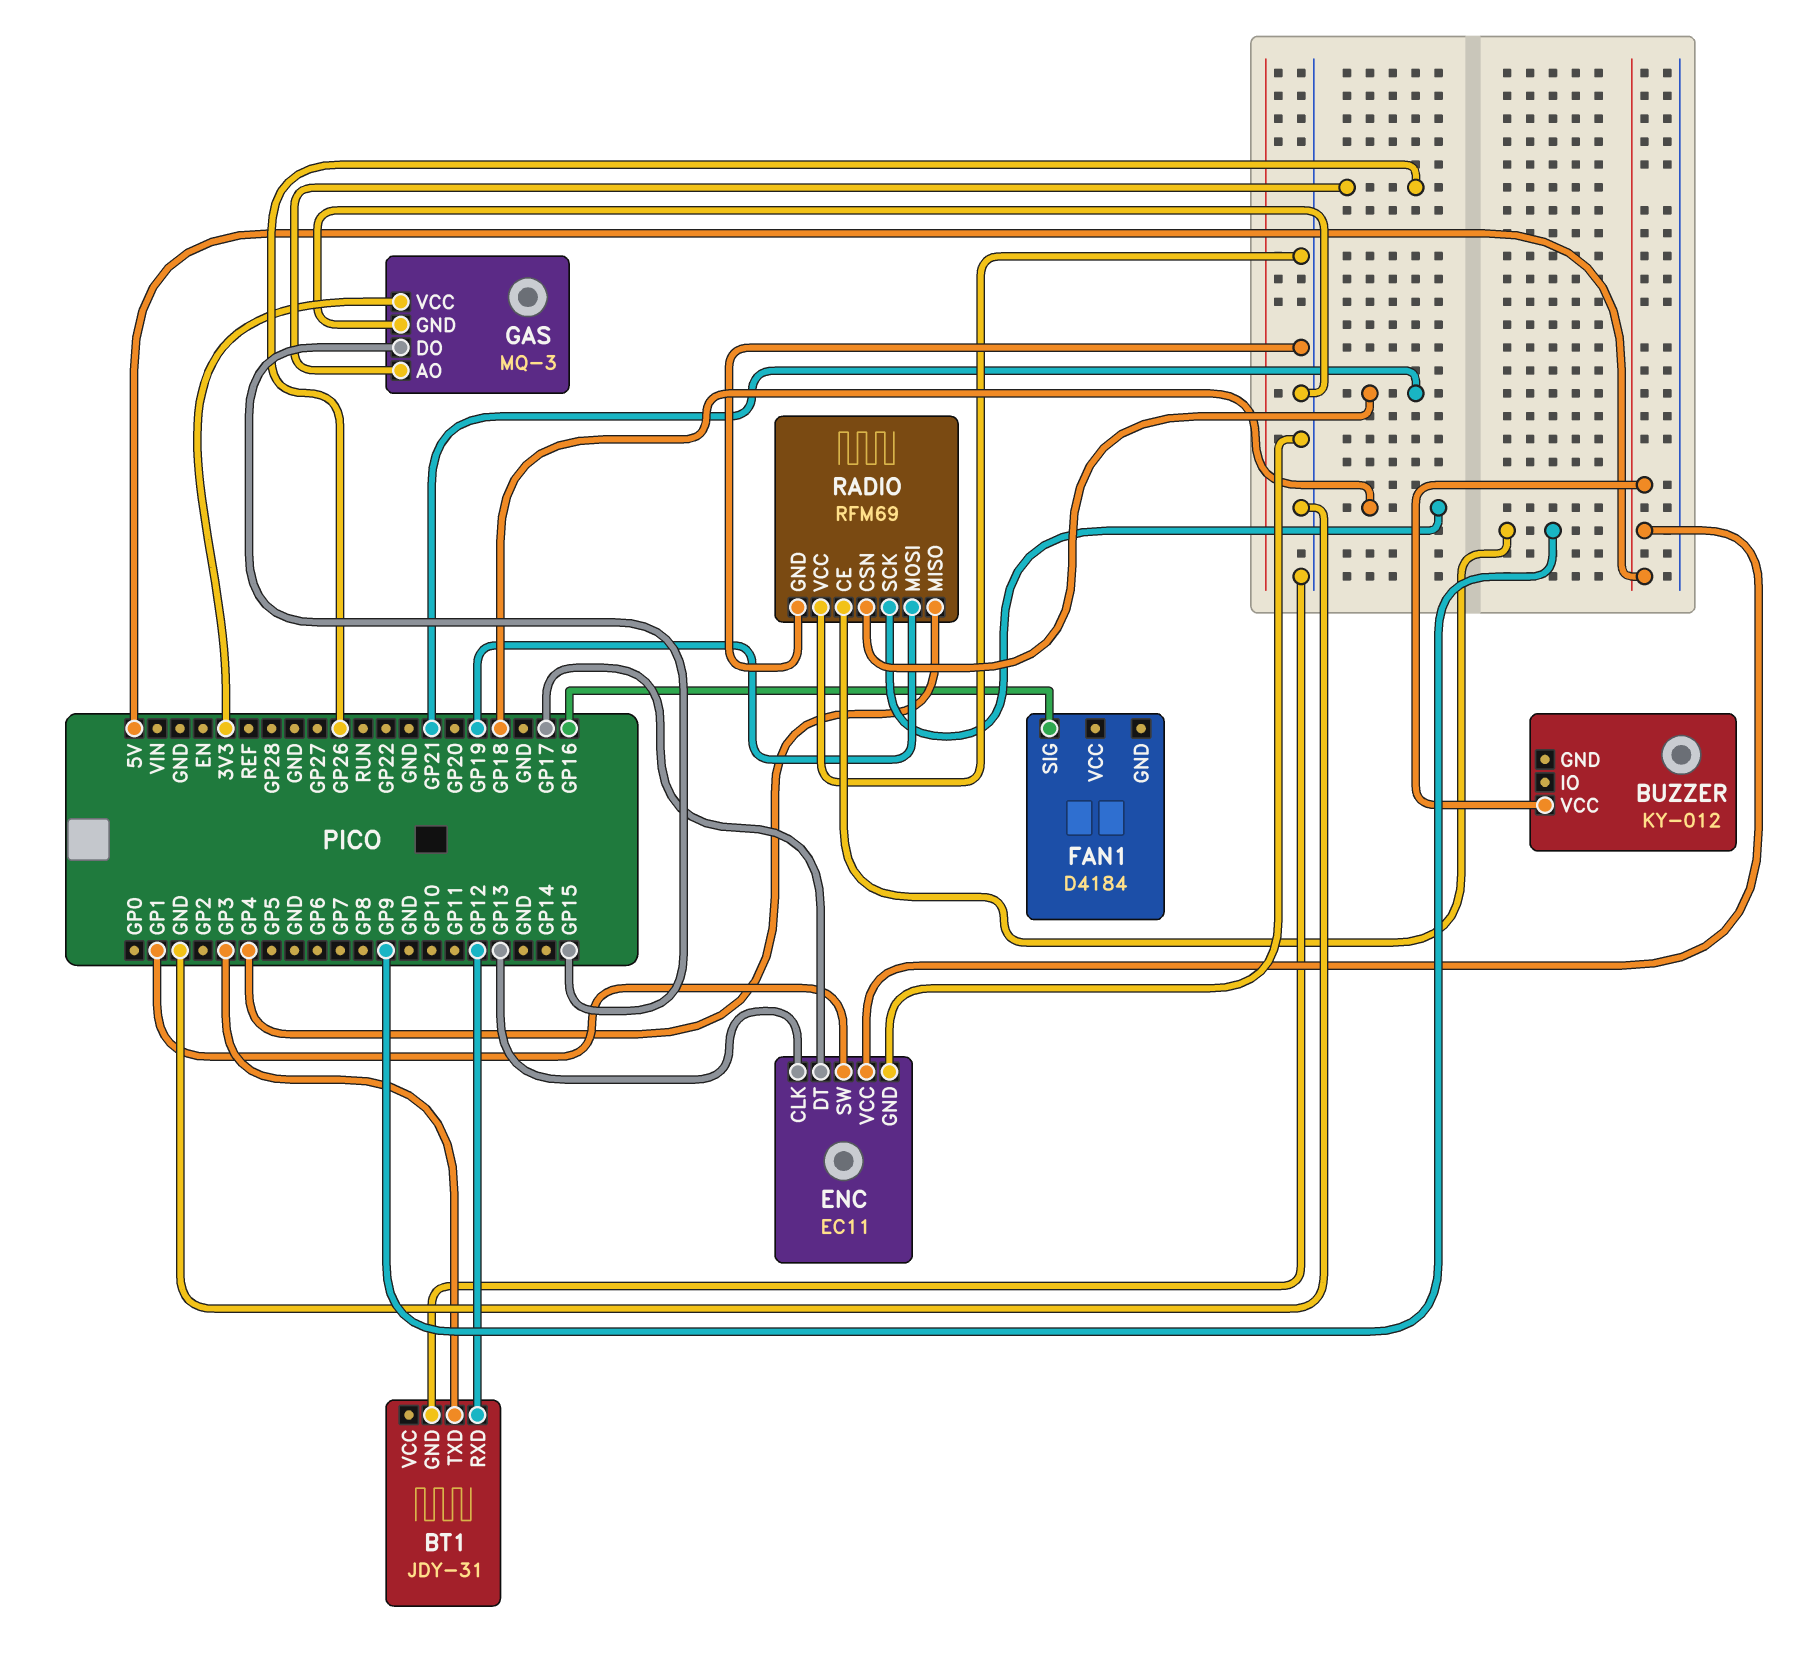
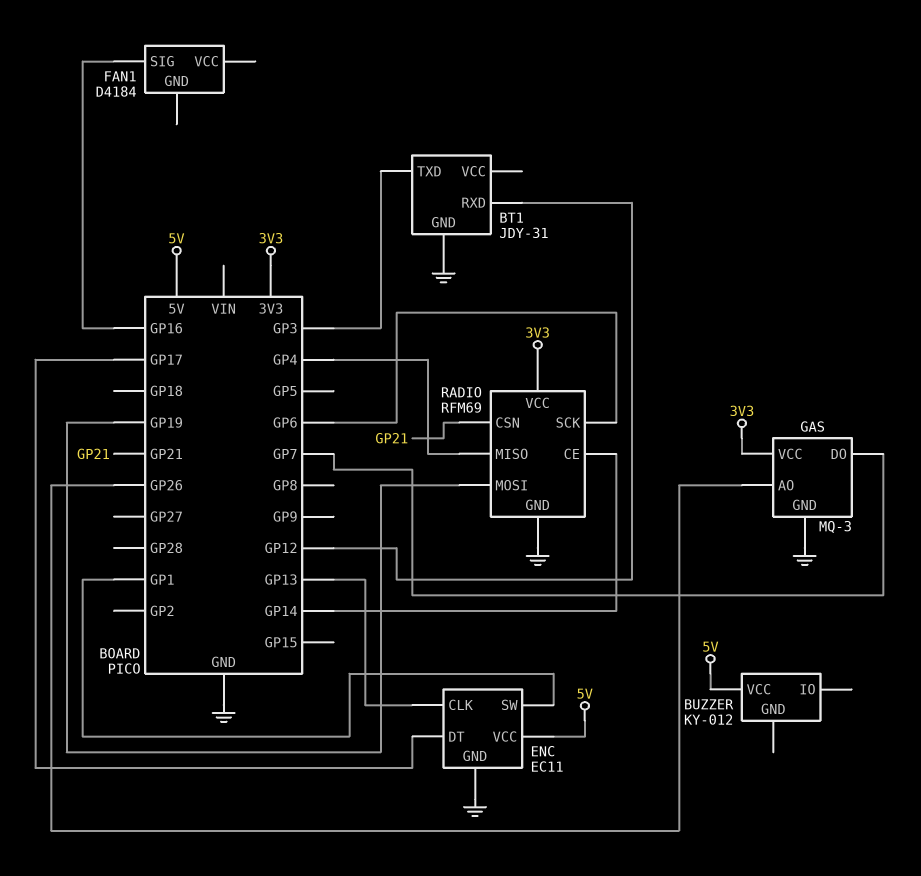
GAS pin DO: GP15 -> GP7
RADIO pin CE: GP9 -> GP14
RADIO pin SCK: GP18 -> GP6
RADIO pin VCC: GND -> 3V3

